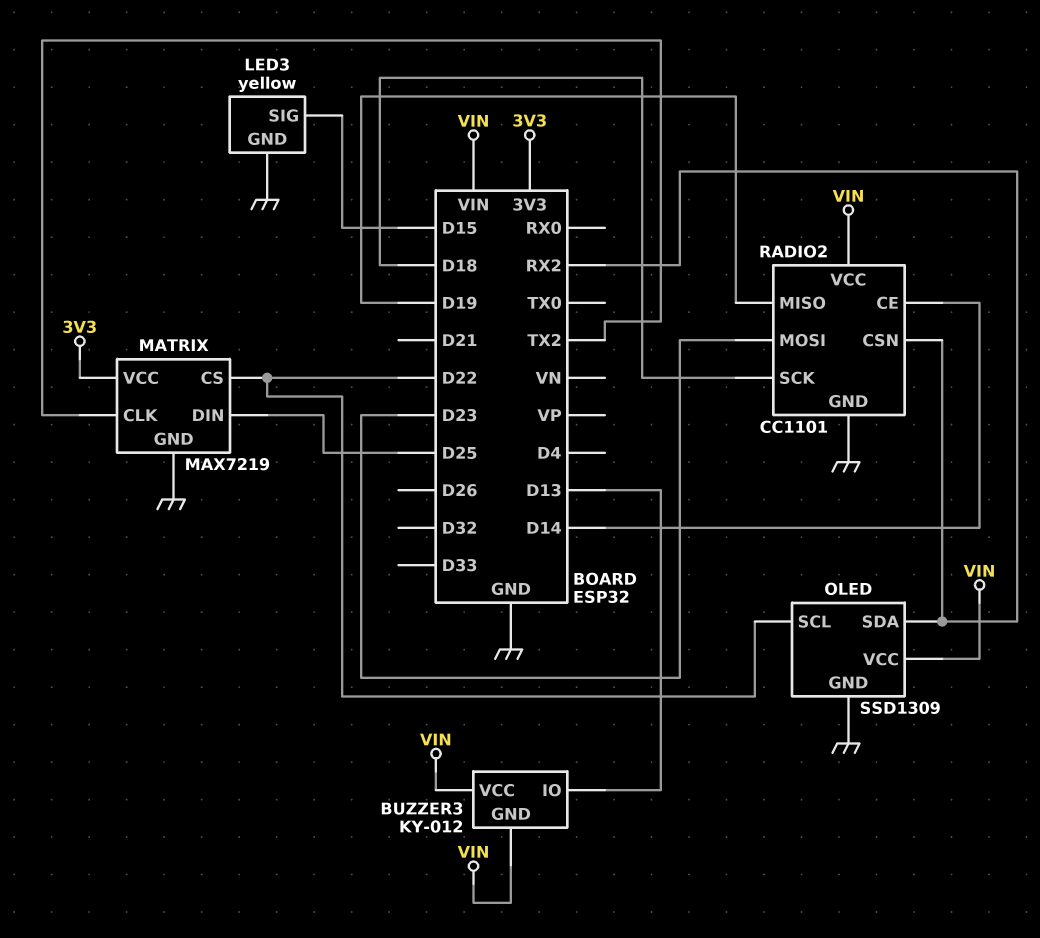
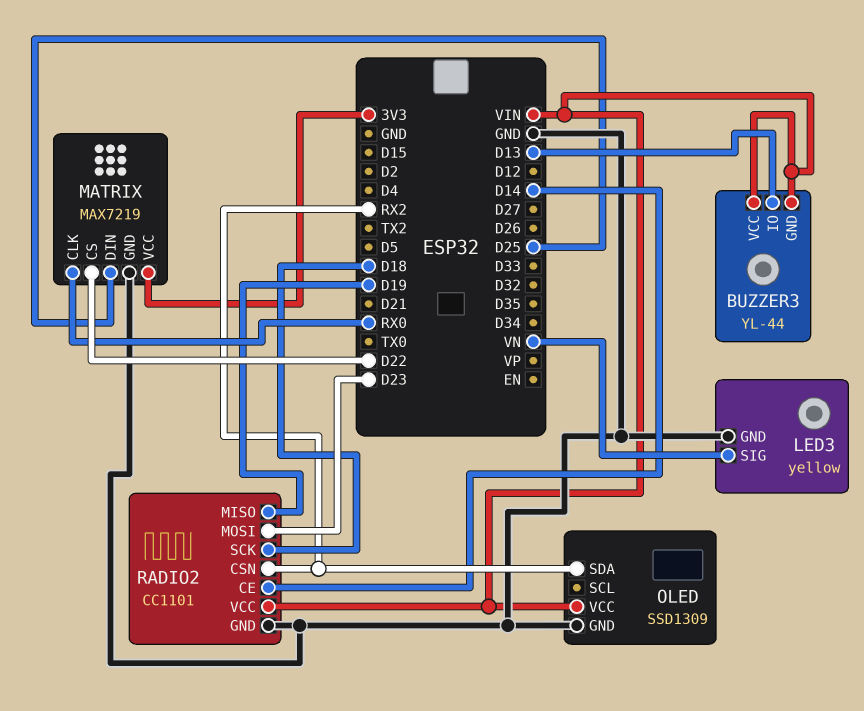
BUZZER3: KY-012 -> YL-44
LED3 pin SIG: D15 -> VN
MATRIX pin CLK: TX2 -> RX0
OLED pin SCL: D22 -> none

